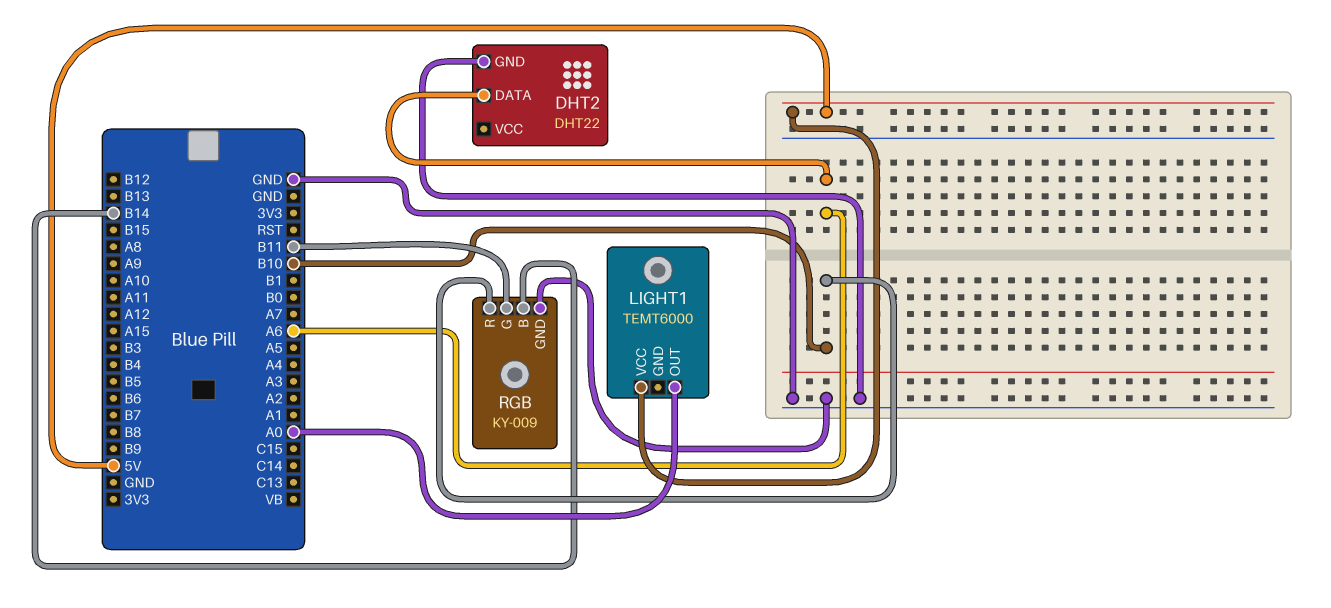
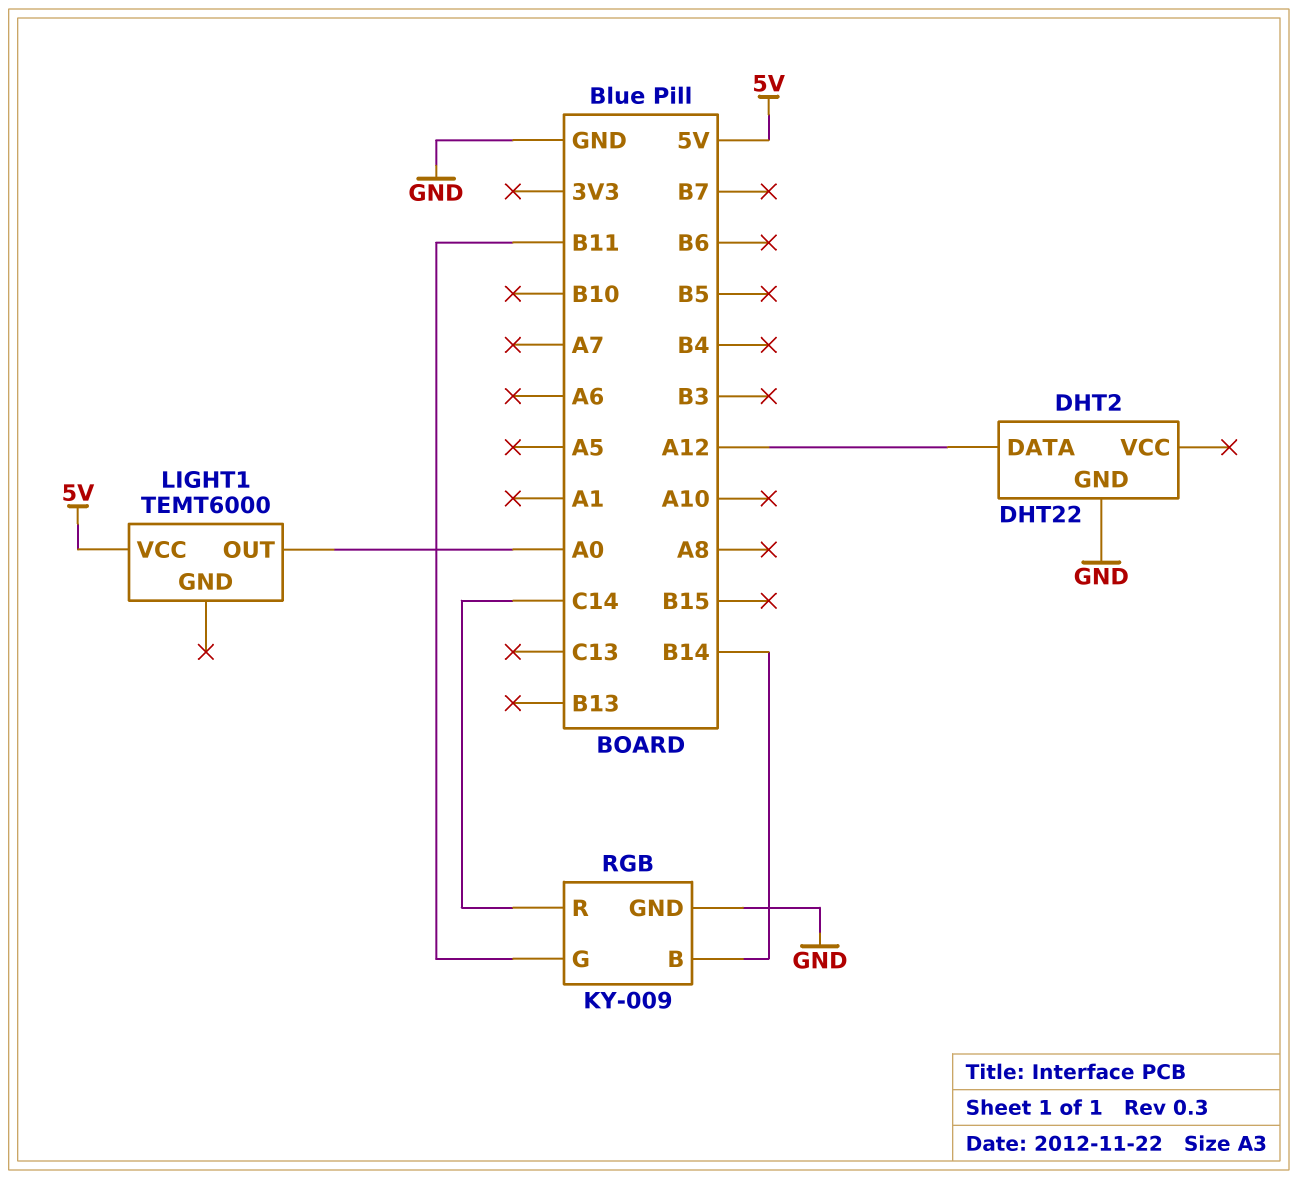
DHT2 pin DATA: A6 -> A12
RGB pin R: B10 -> C14

